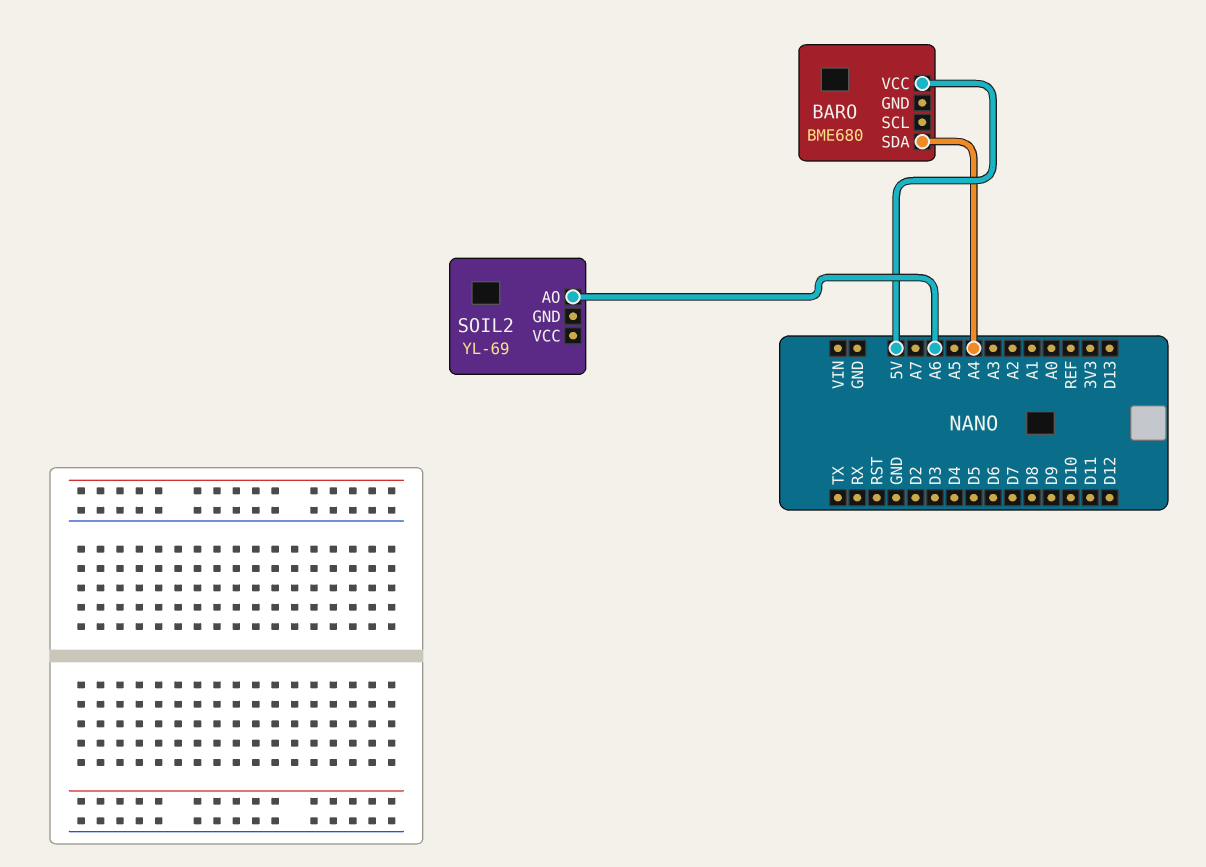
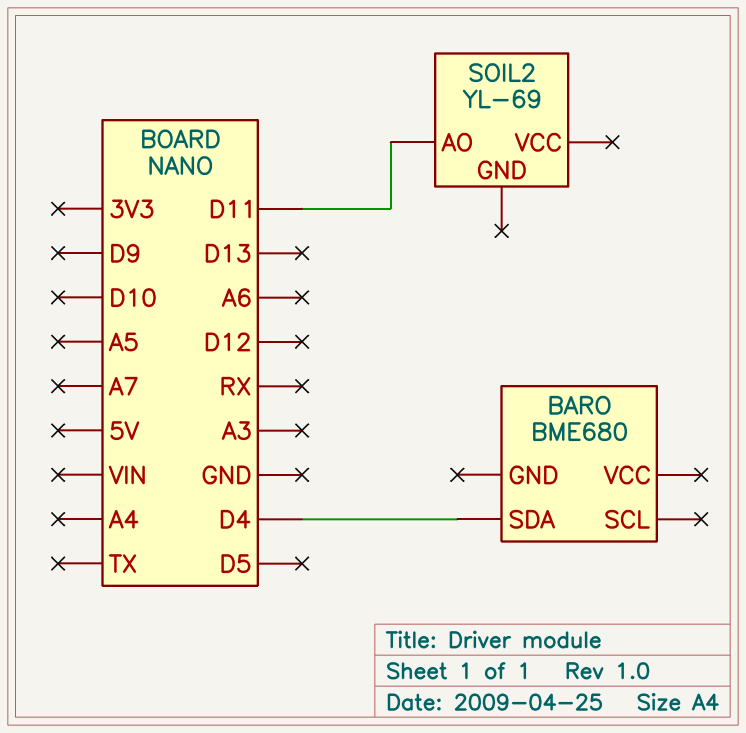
BARO pin SDA: A4 -> D4
BARO pin VCC: 5V -> none
SOIL2 pin AO: A6 -> D11

